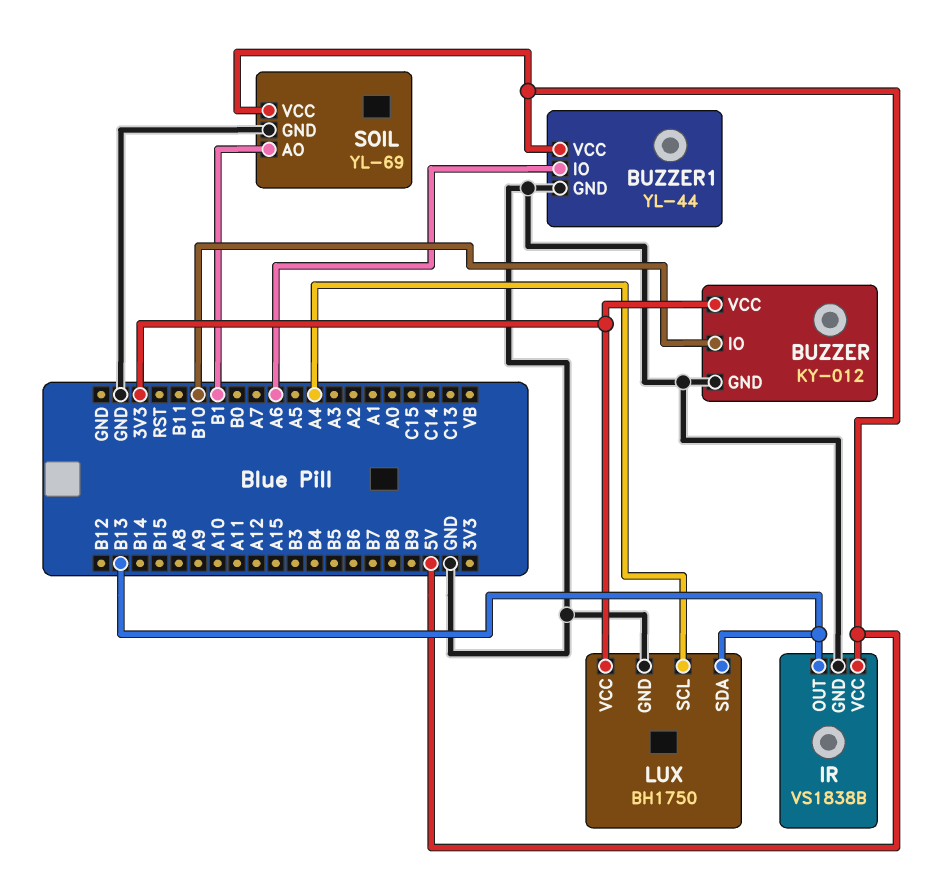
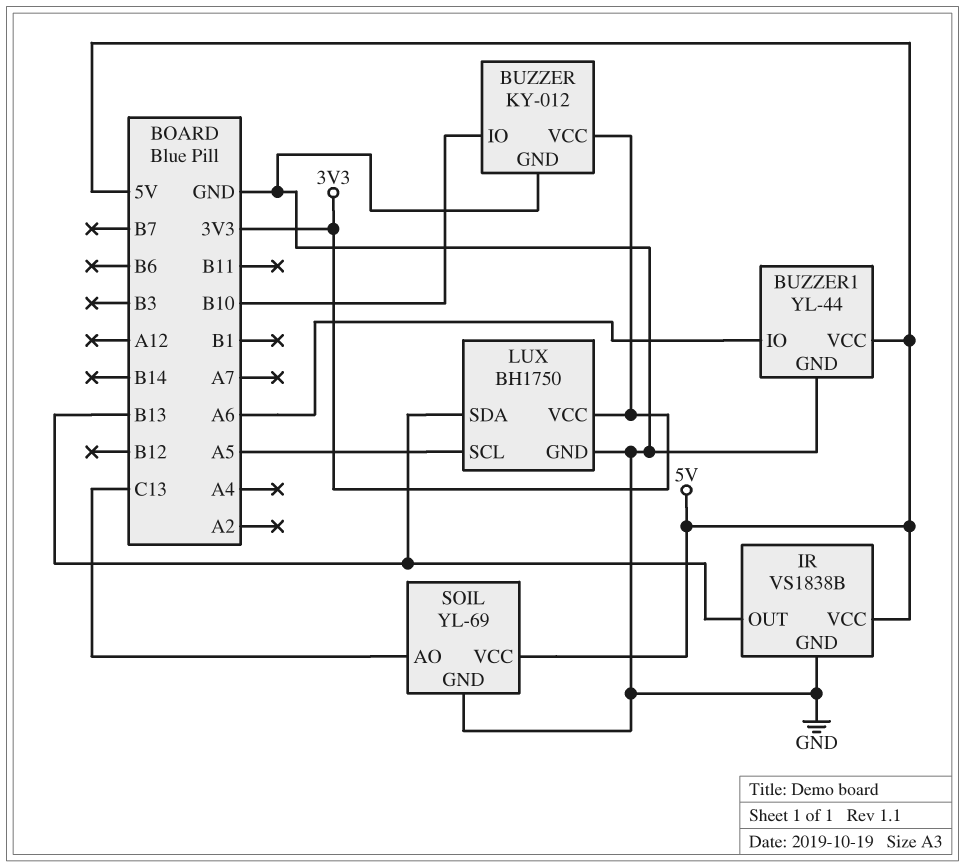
LUX pin SCL: A4 -> A5
SOIL pin AO: B1 -> C13

